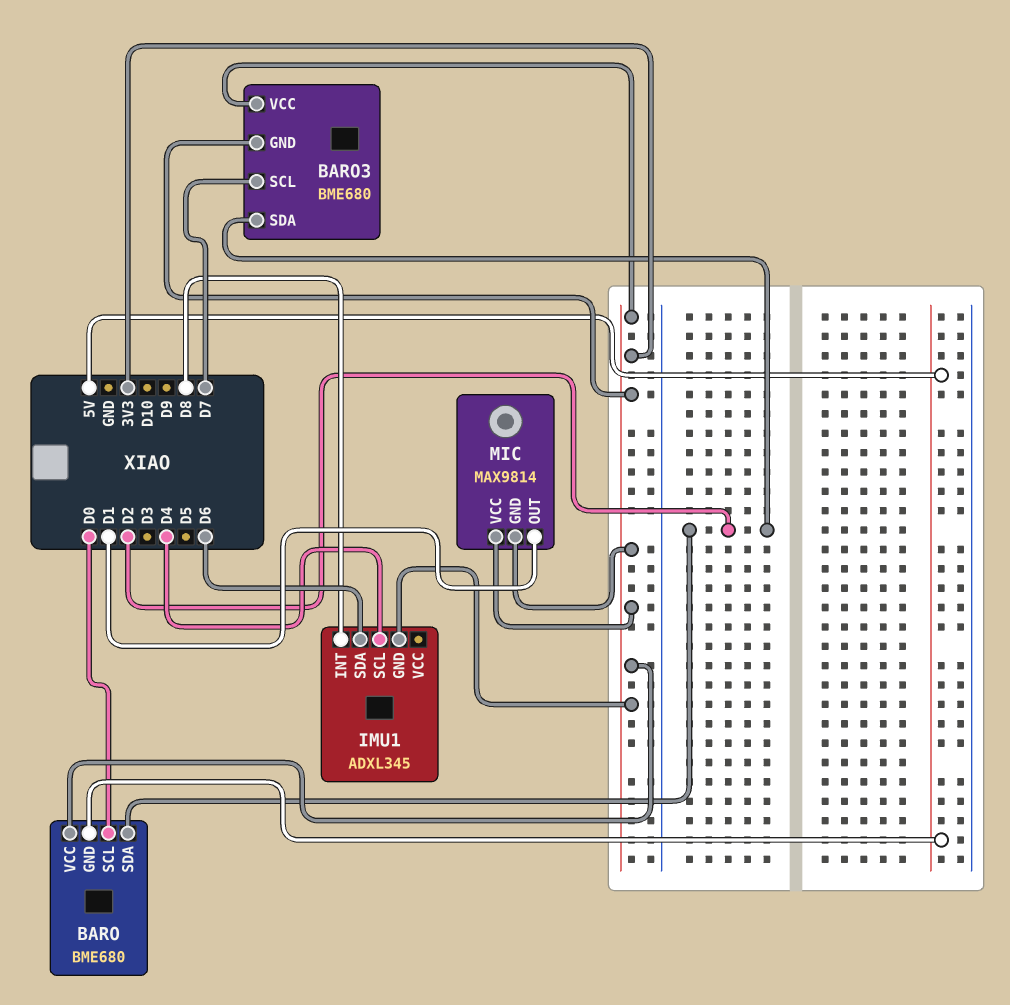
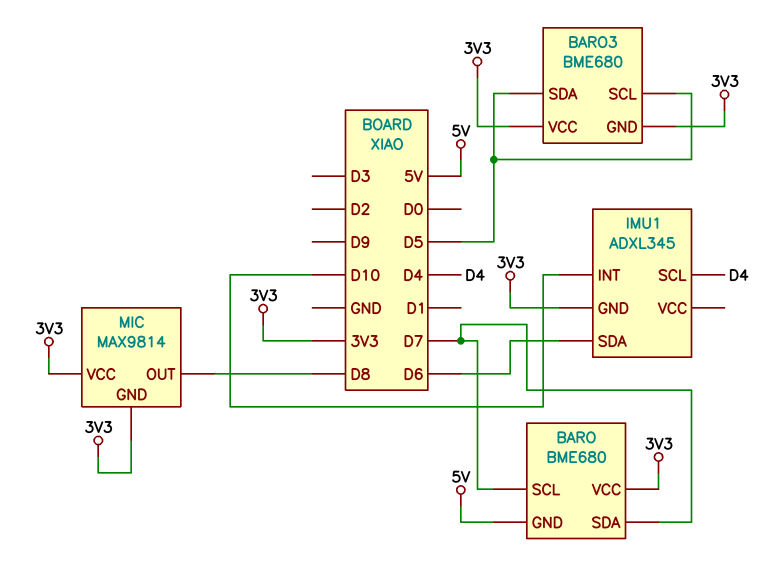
BARO pin SCL: D0 -> D7
BARO pin SDA: D2 -> D7
BARO3 pin SCL: D7 -> D5
BARO3 pin SDA: D2 -> D5
IMU1 pin INT: D8 -> D10
MIC pin OUT: D1 -> D8

